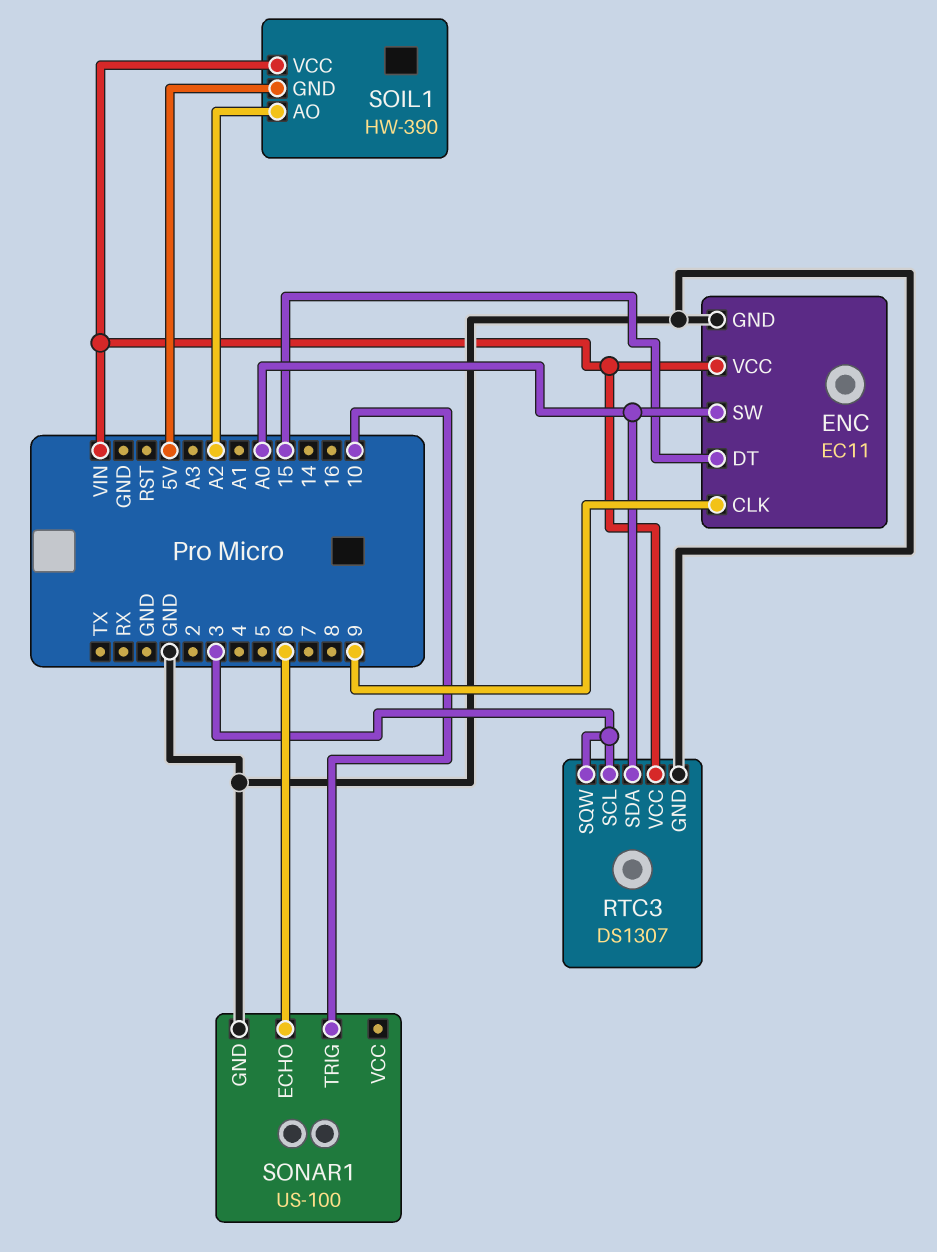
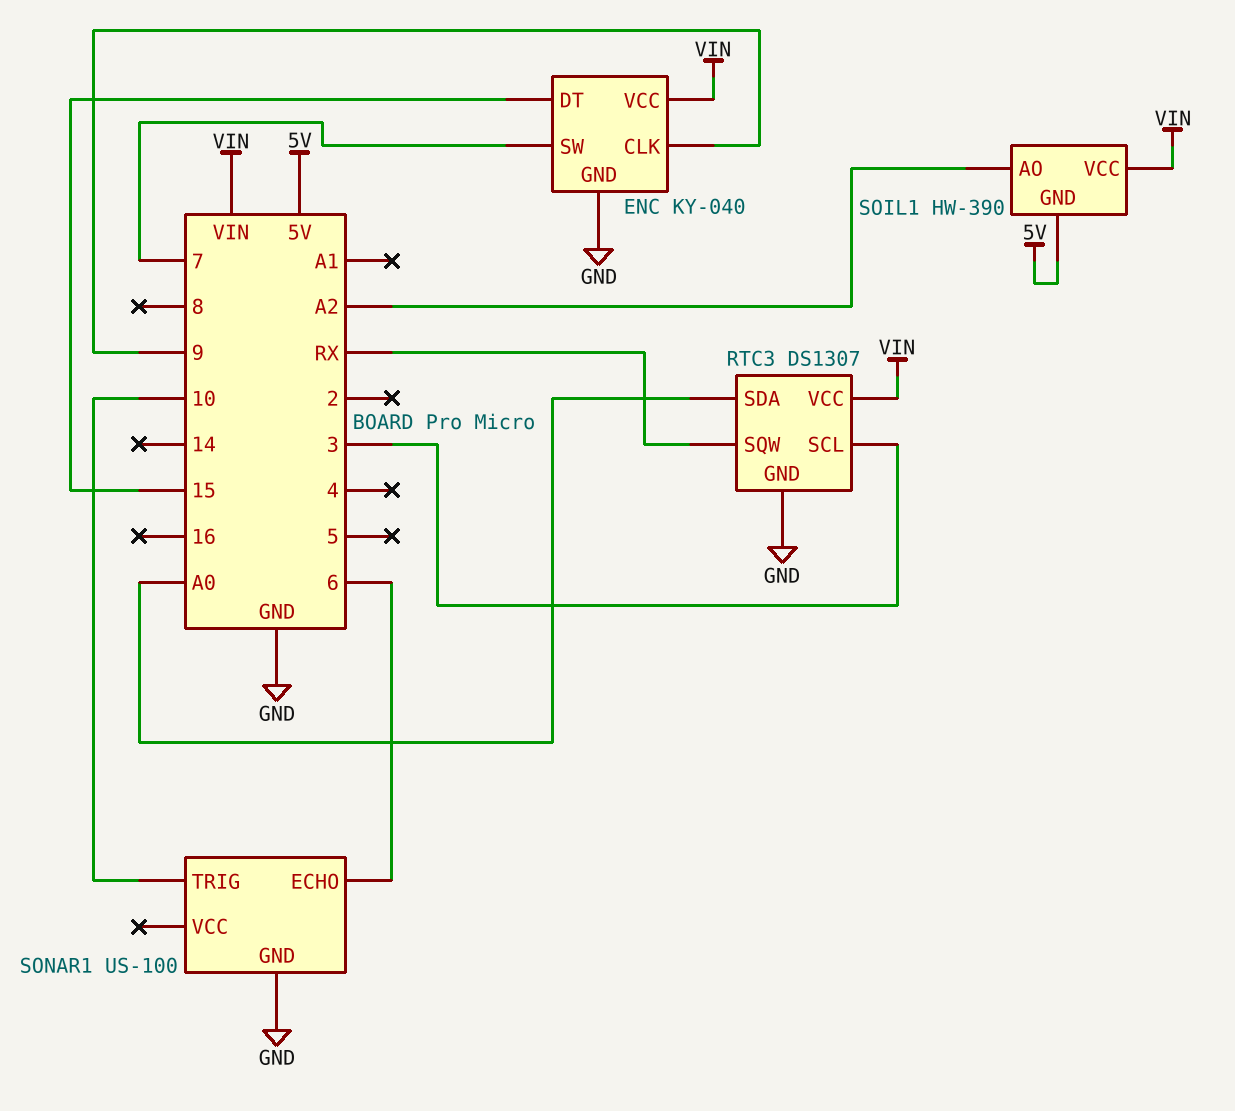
ENC: EC11 -> KY-040
ENC pin SW: A0 -> 7
RTC3 pin SQW: 3 -> RX

